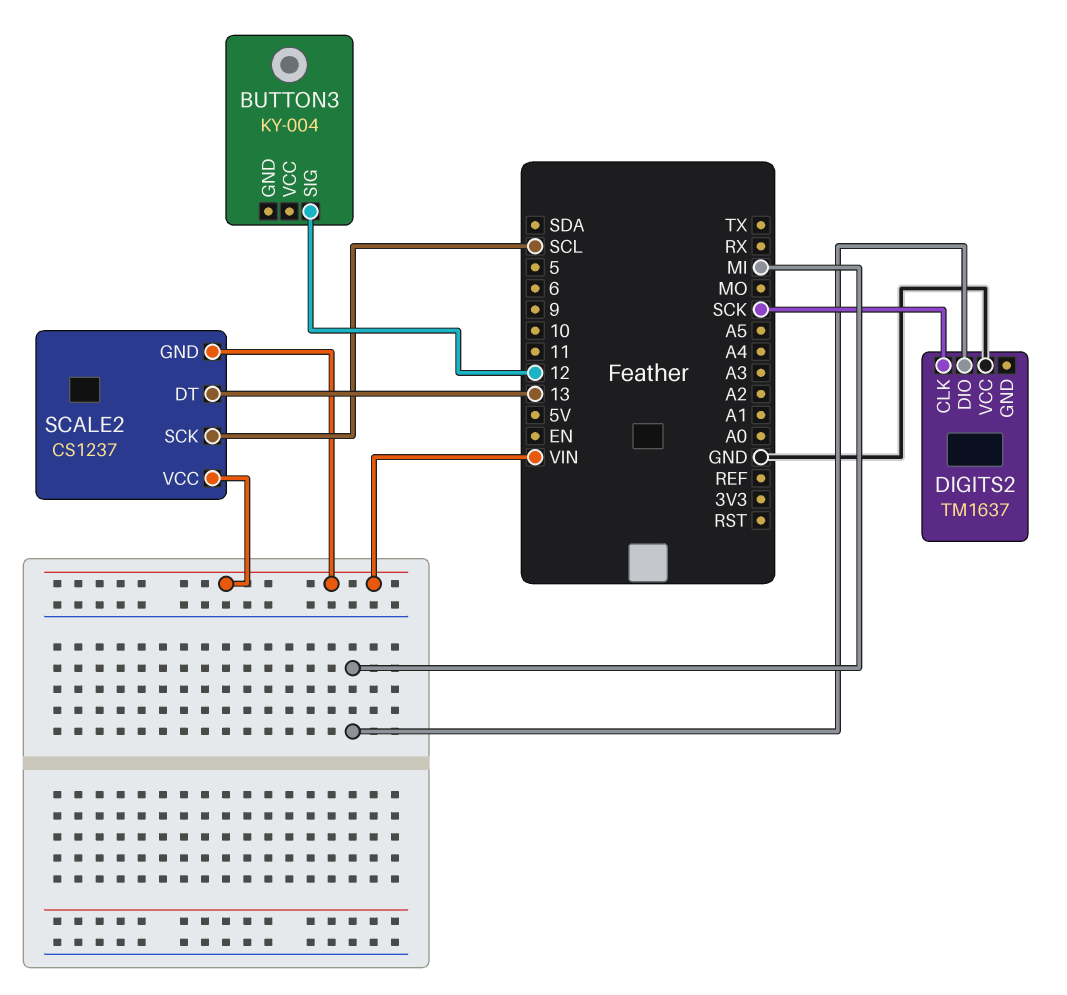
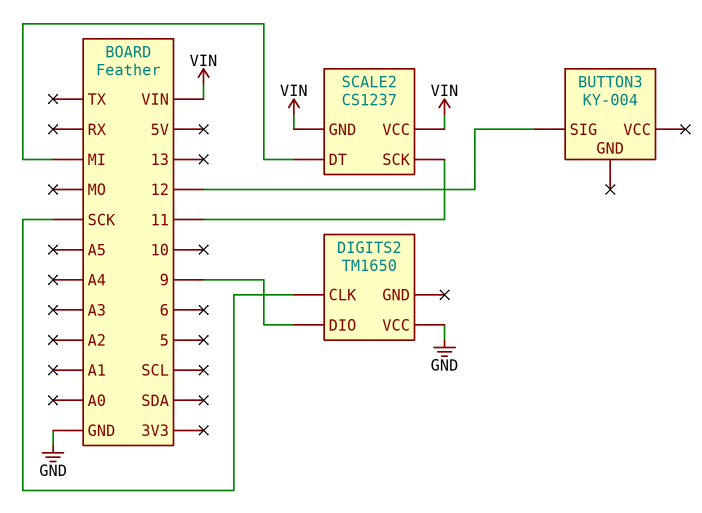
DIGITS2: TM1637 -> TM1650
DIGITS2 pin DIO: MI -> 9
SCALE2 pin DT: 13 -> MI
SCALE2 pin SCK: SCL -> 11

